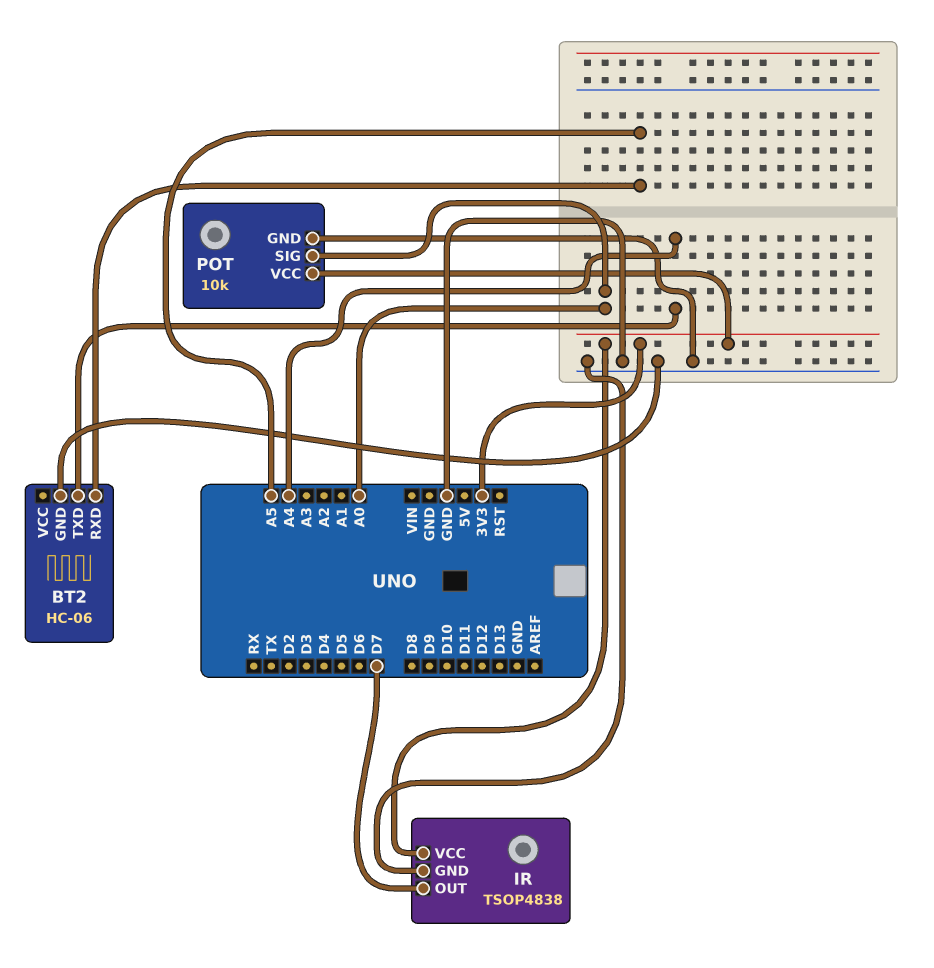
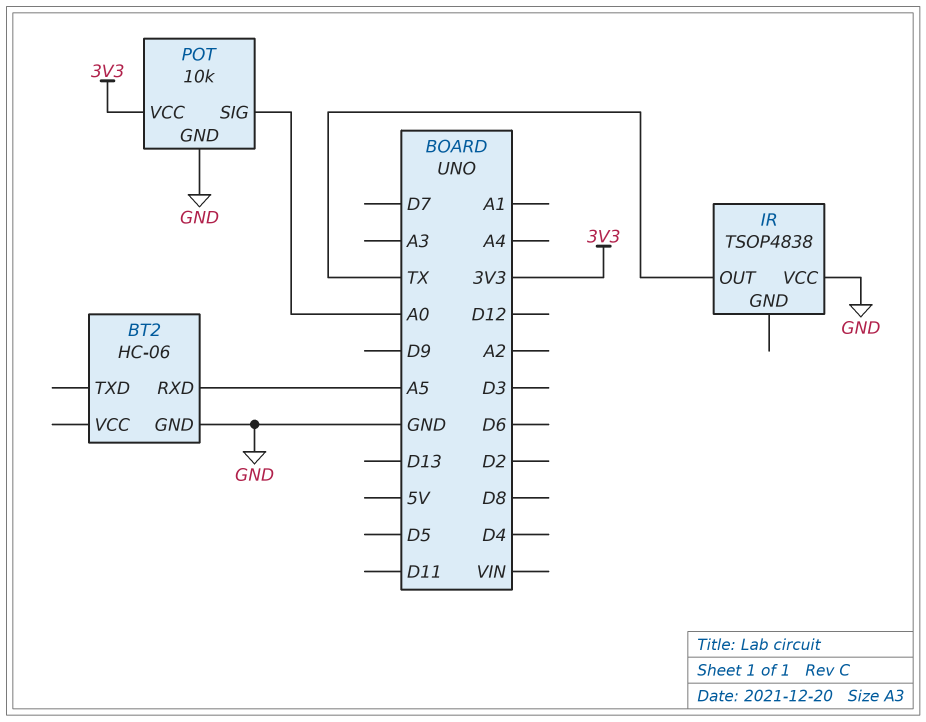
BT2 pin TXD: A4 -> none
IR pin GND: GND -> none
IR pin OUT: D7 -> TX
IR pin VCC: 3V3 -> GND

